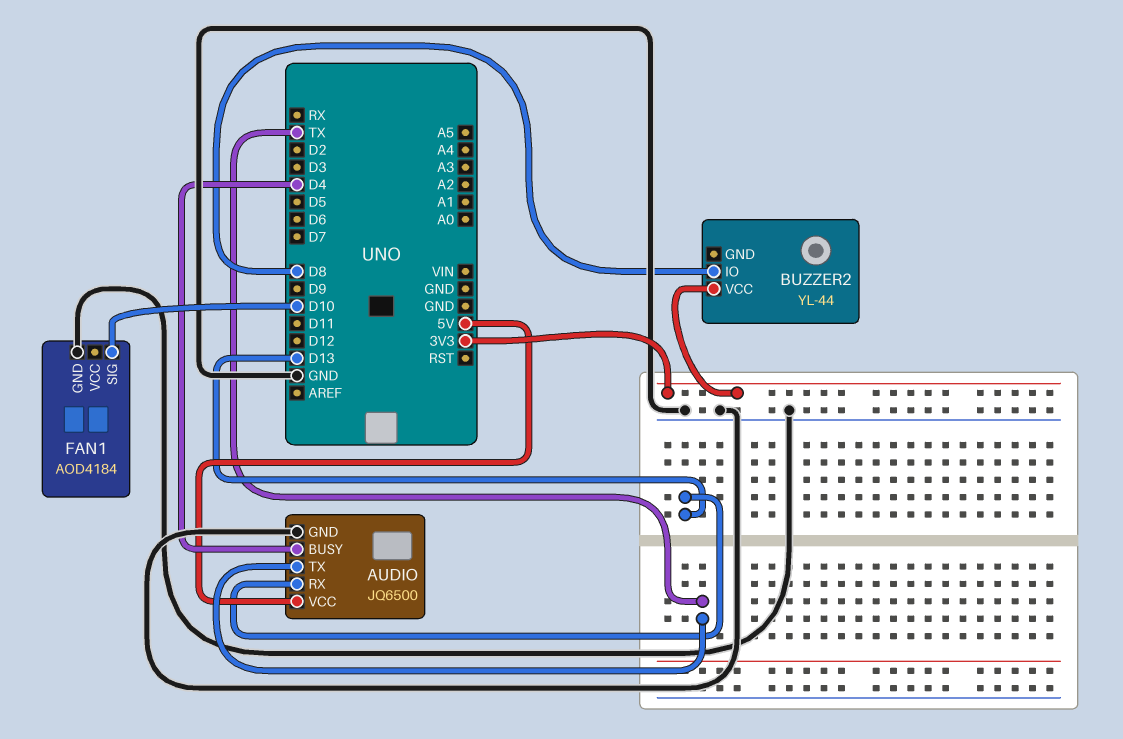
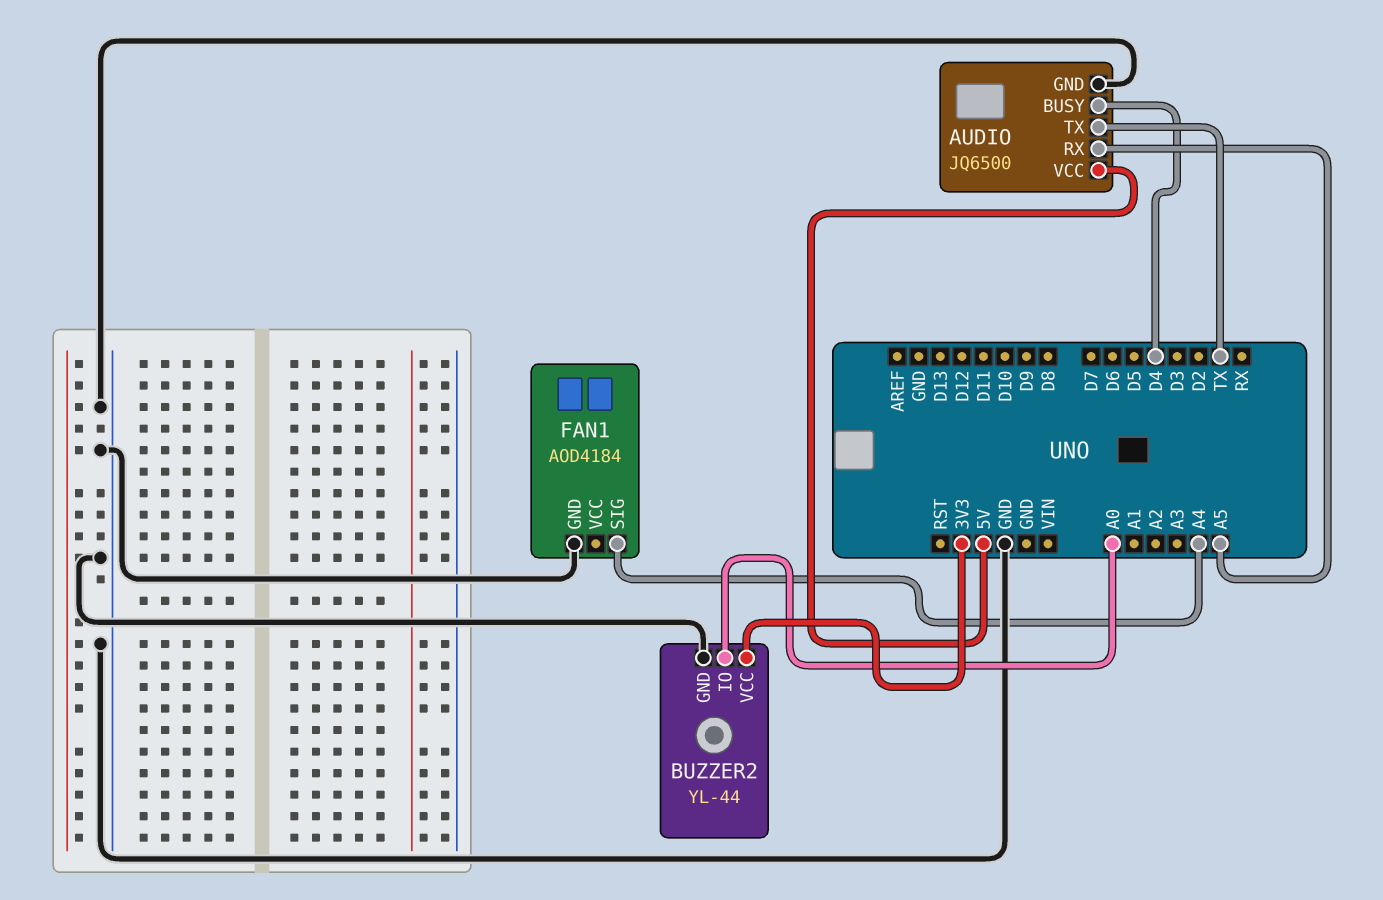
AUDIO pin RX: D13 -> A5
BUZZER2 pin GND: none -> GND
BUZZER2 pin IO: D8 -> A0
FAN1 pin SIG: D10 -> A4

